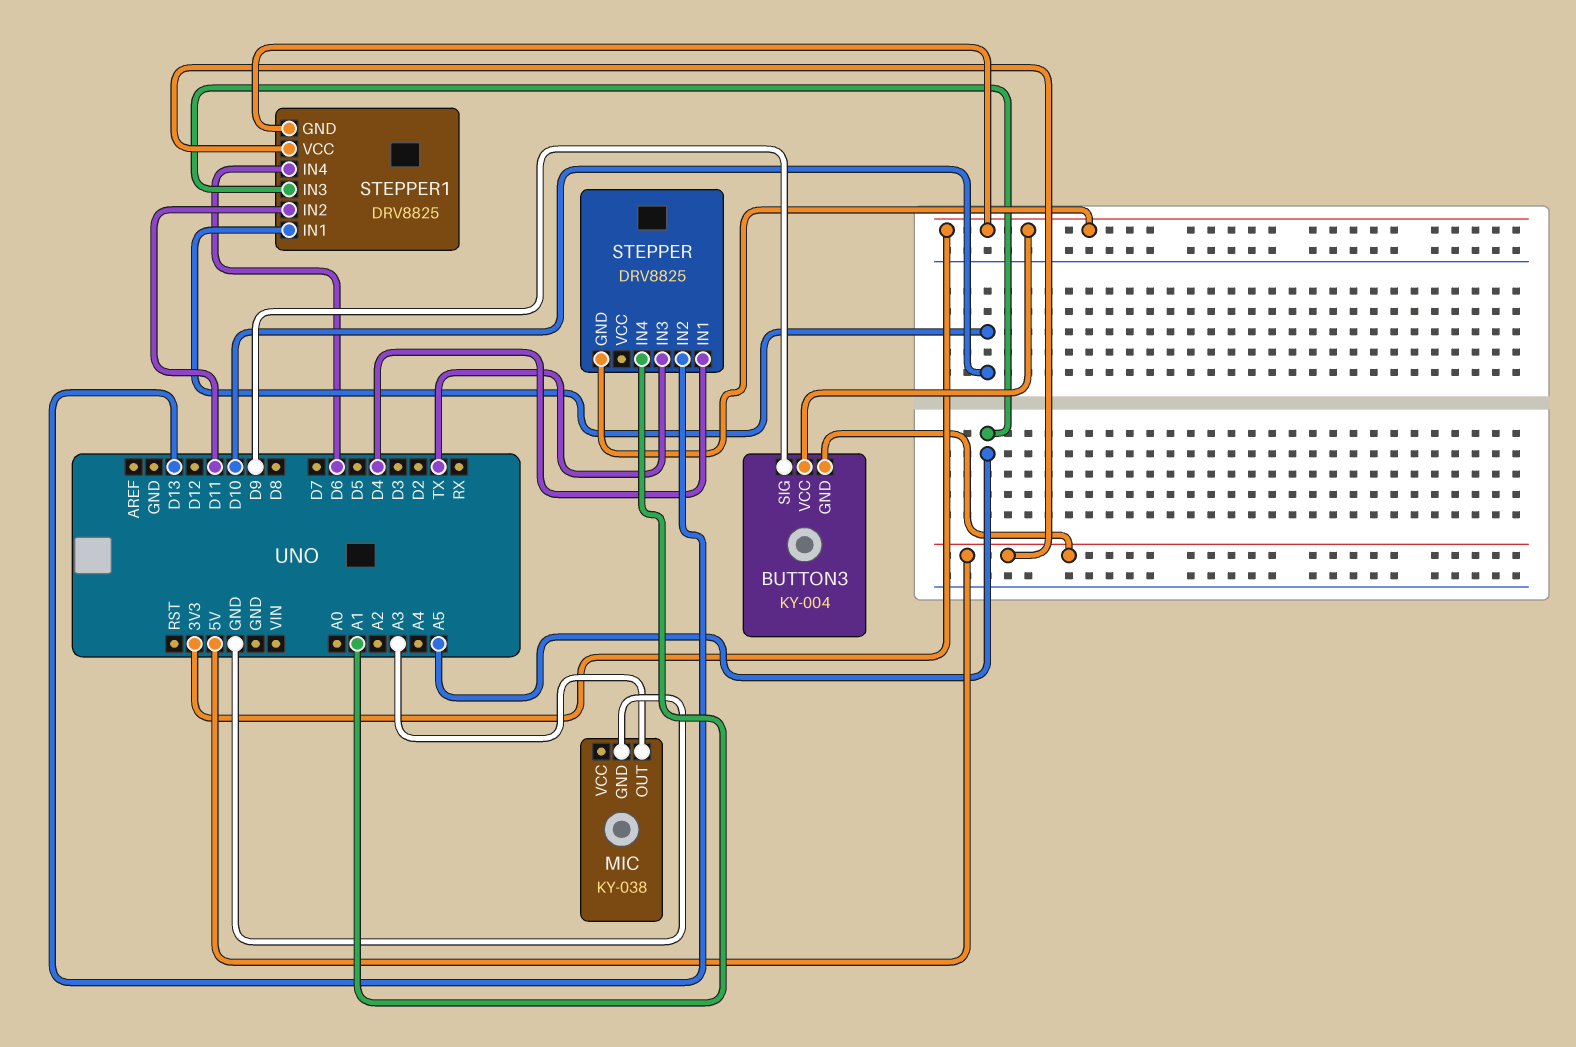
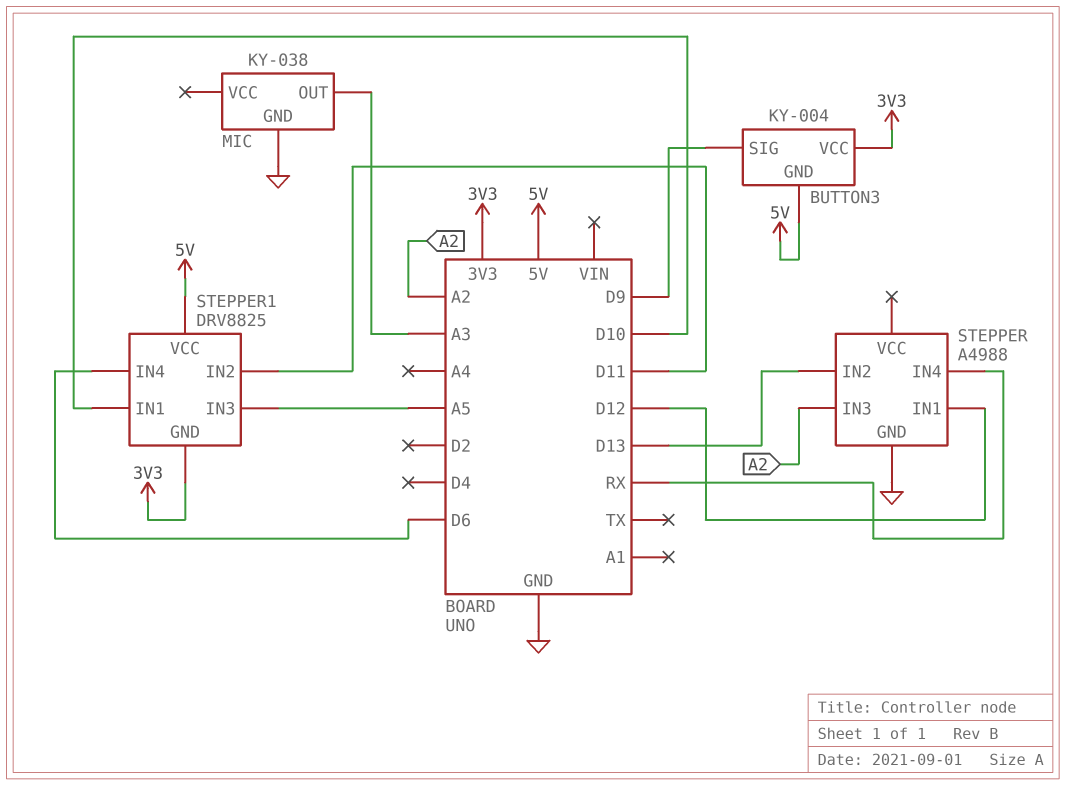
STEPPER: DRV8825 -> A4988
STEPPER pin GND: 3V3 -> GND
STEPPER pin IN1: D4 -> D12
STEPPER pin IN3: TX -> A2
STEPPER pin IN4: A1 -> RX

